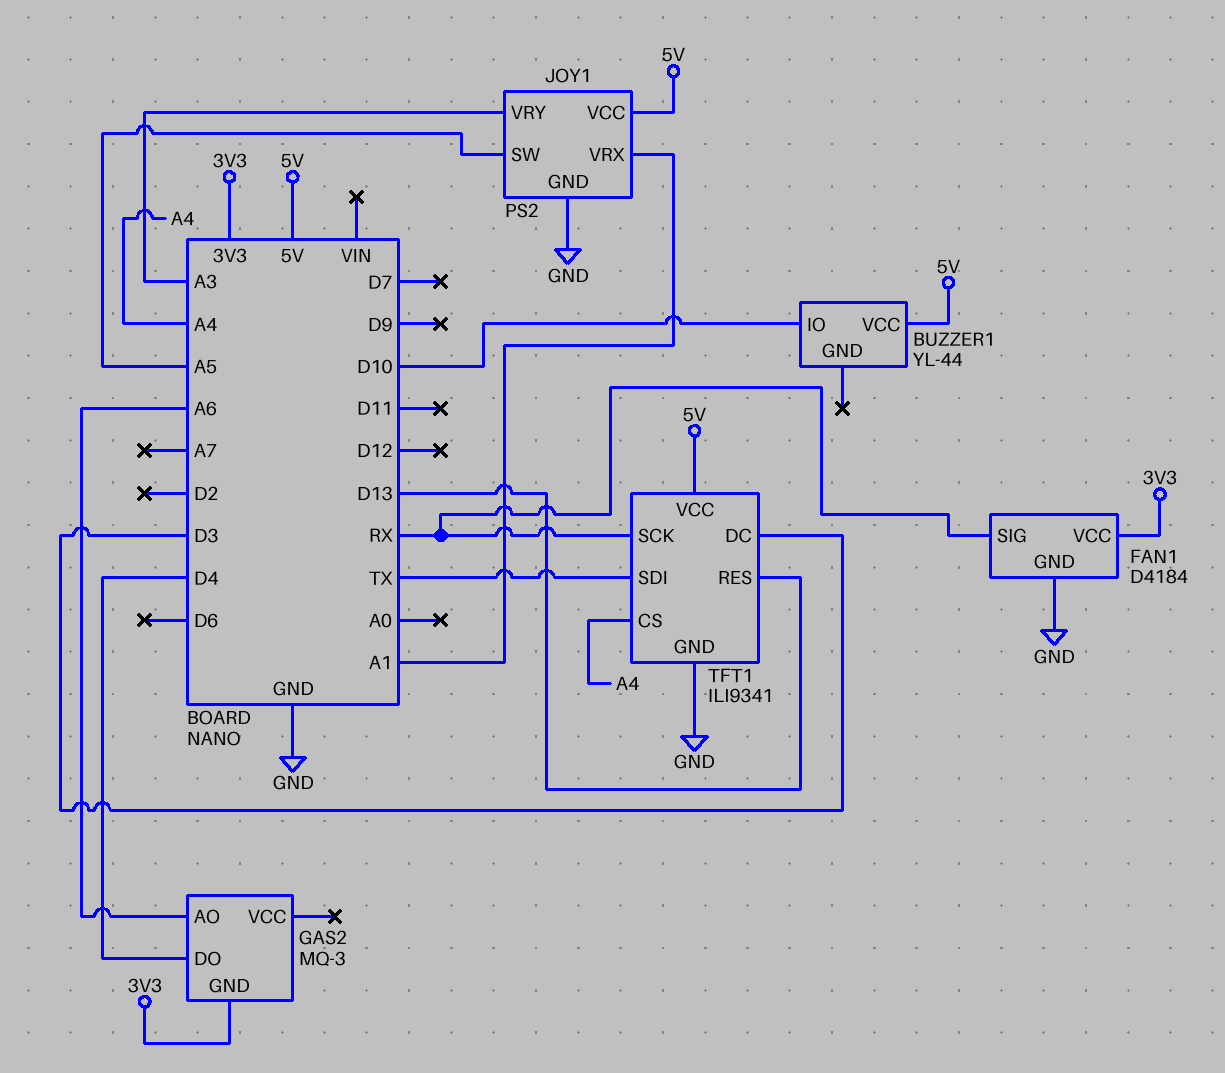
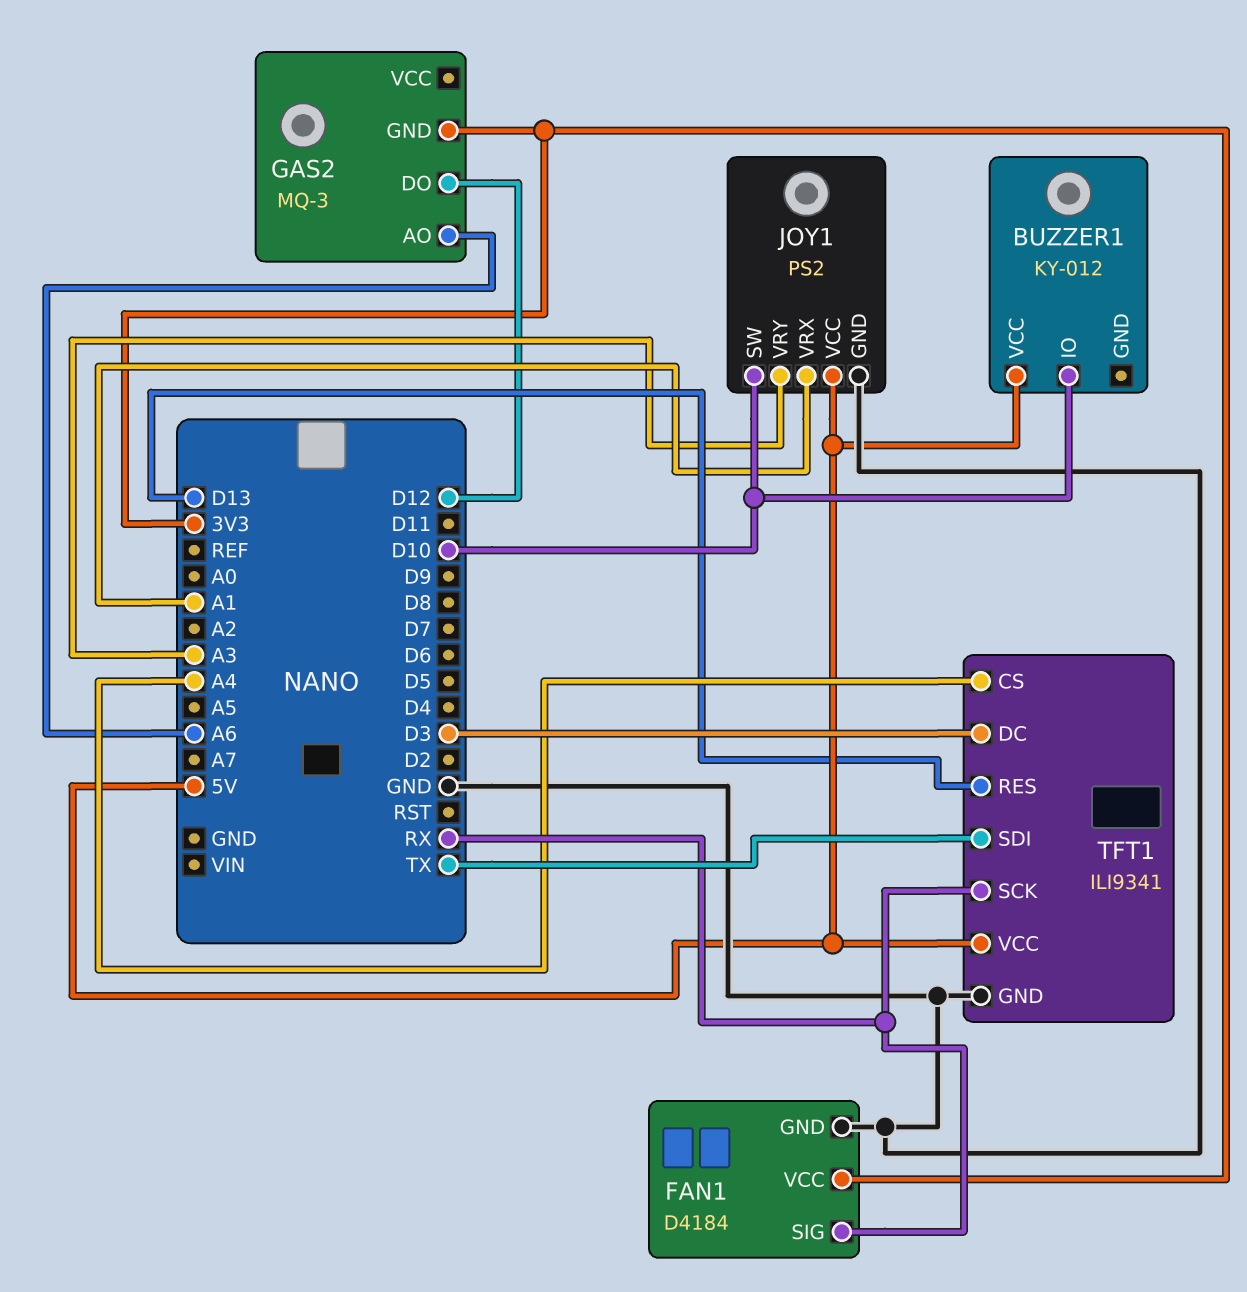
BUZZER1: YL-44 -> KY-012
GAS2 pin DO: D4 -> D12
JOY1 pin SW: A5 -> D10

